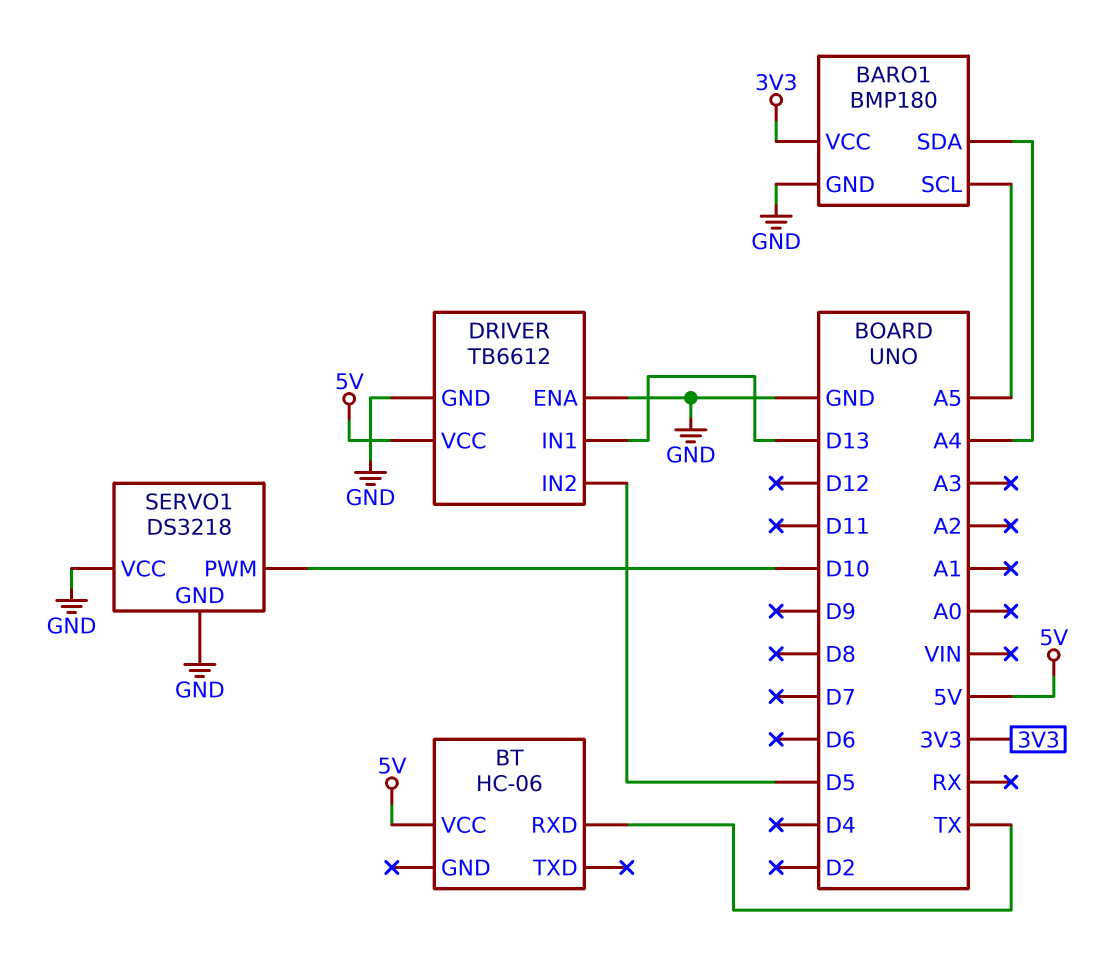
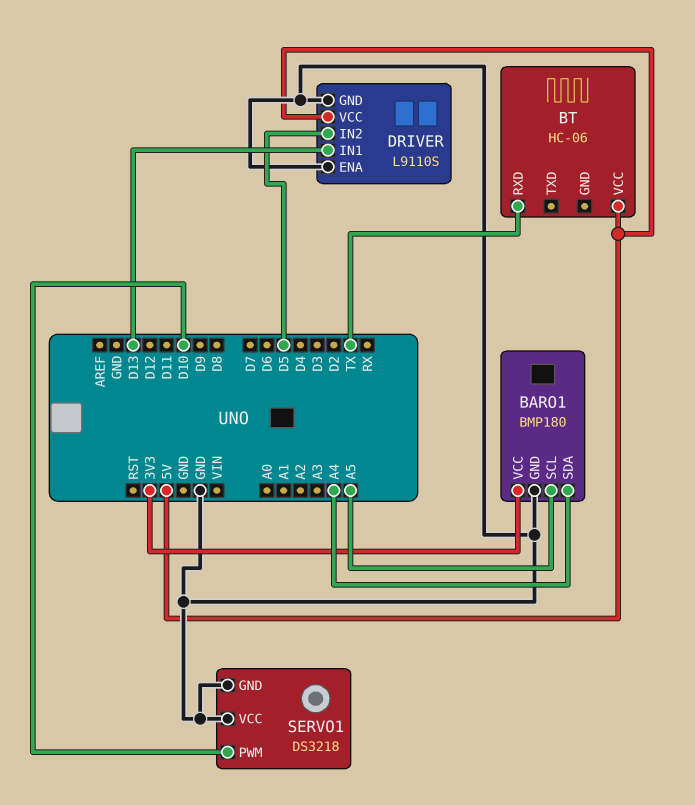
DRIVER: TB6612 -> L9110S

